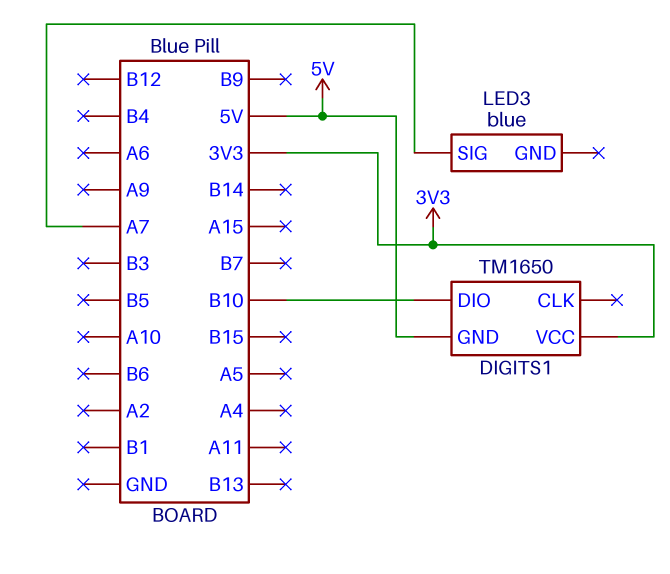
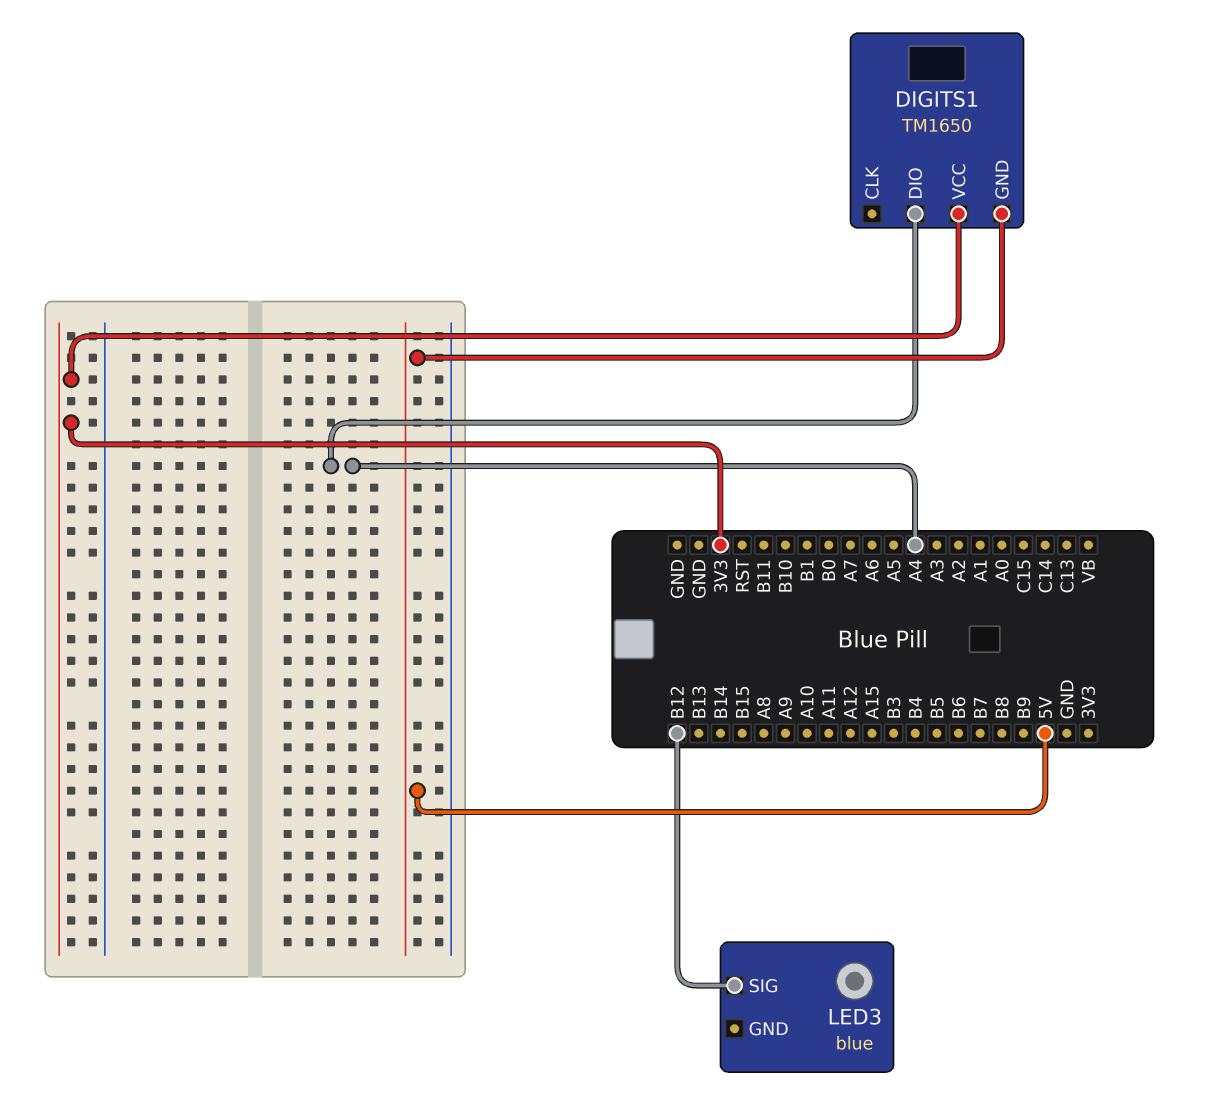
DIGITS1 pin DIO: B10 -> A4
LED3 pin SIG: A7 -> B12

